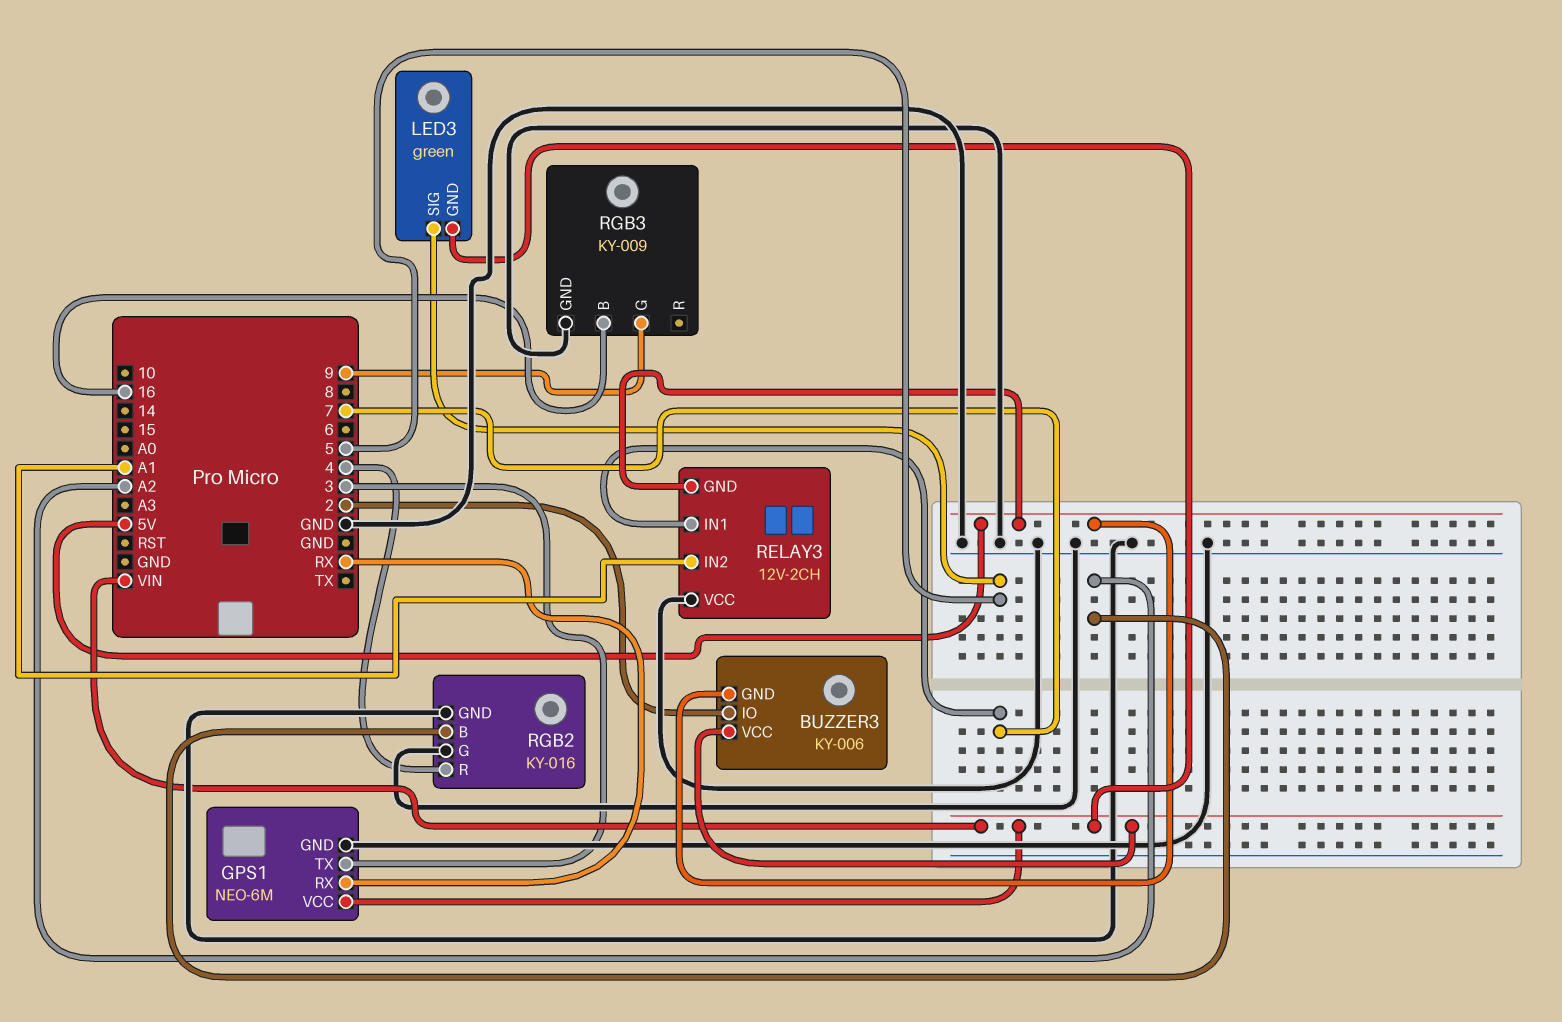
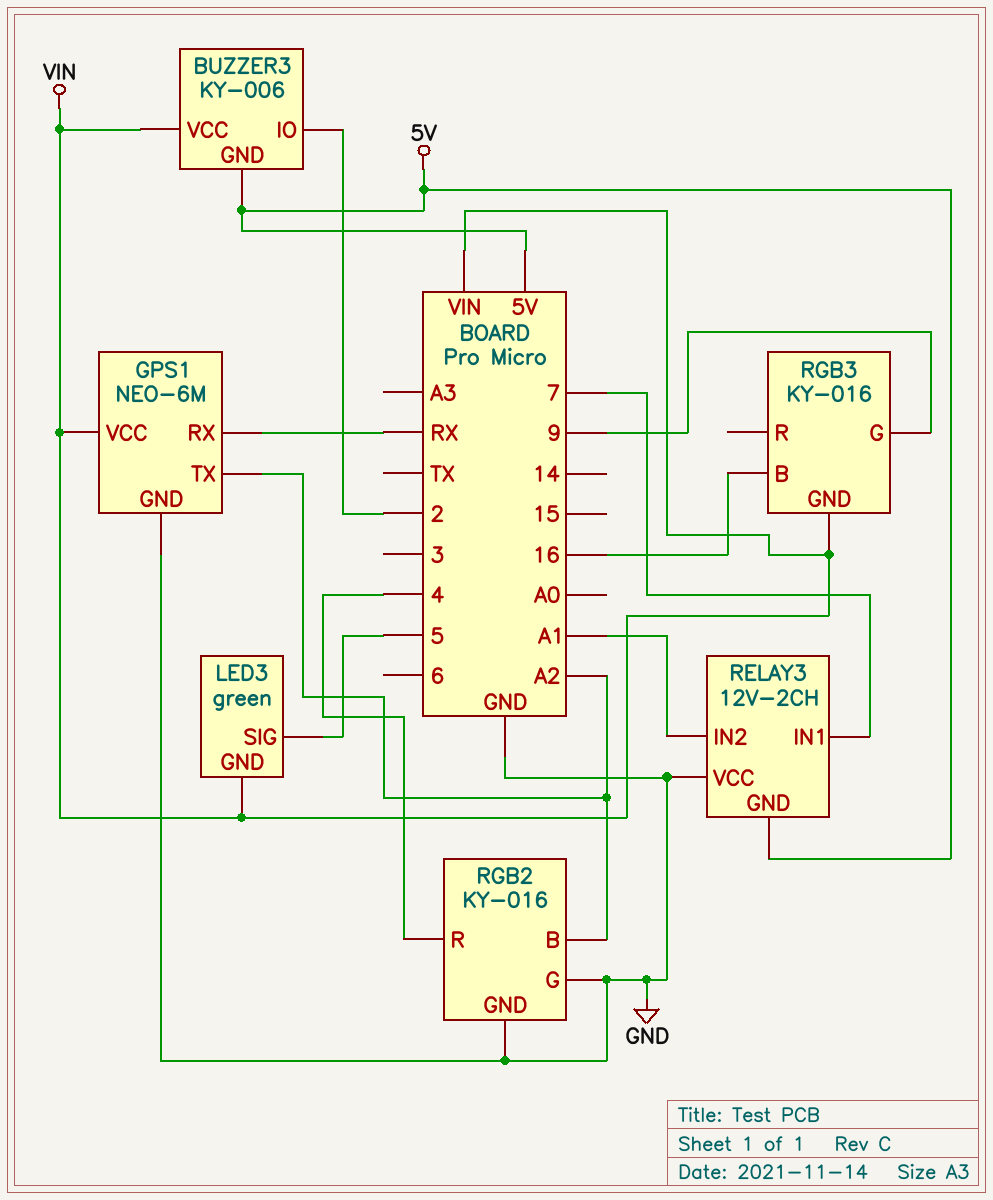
GPS1 pin TX: 3 -> A2
RGB3: KY-009 -> KY-016
RGB3 pin GND: GND -> VIN

